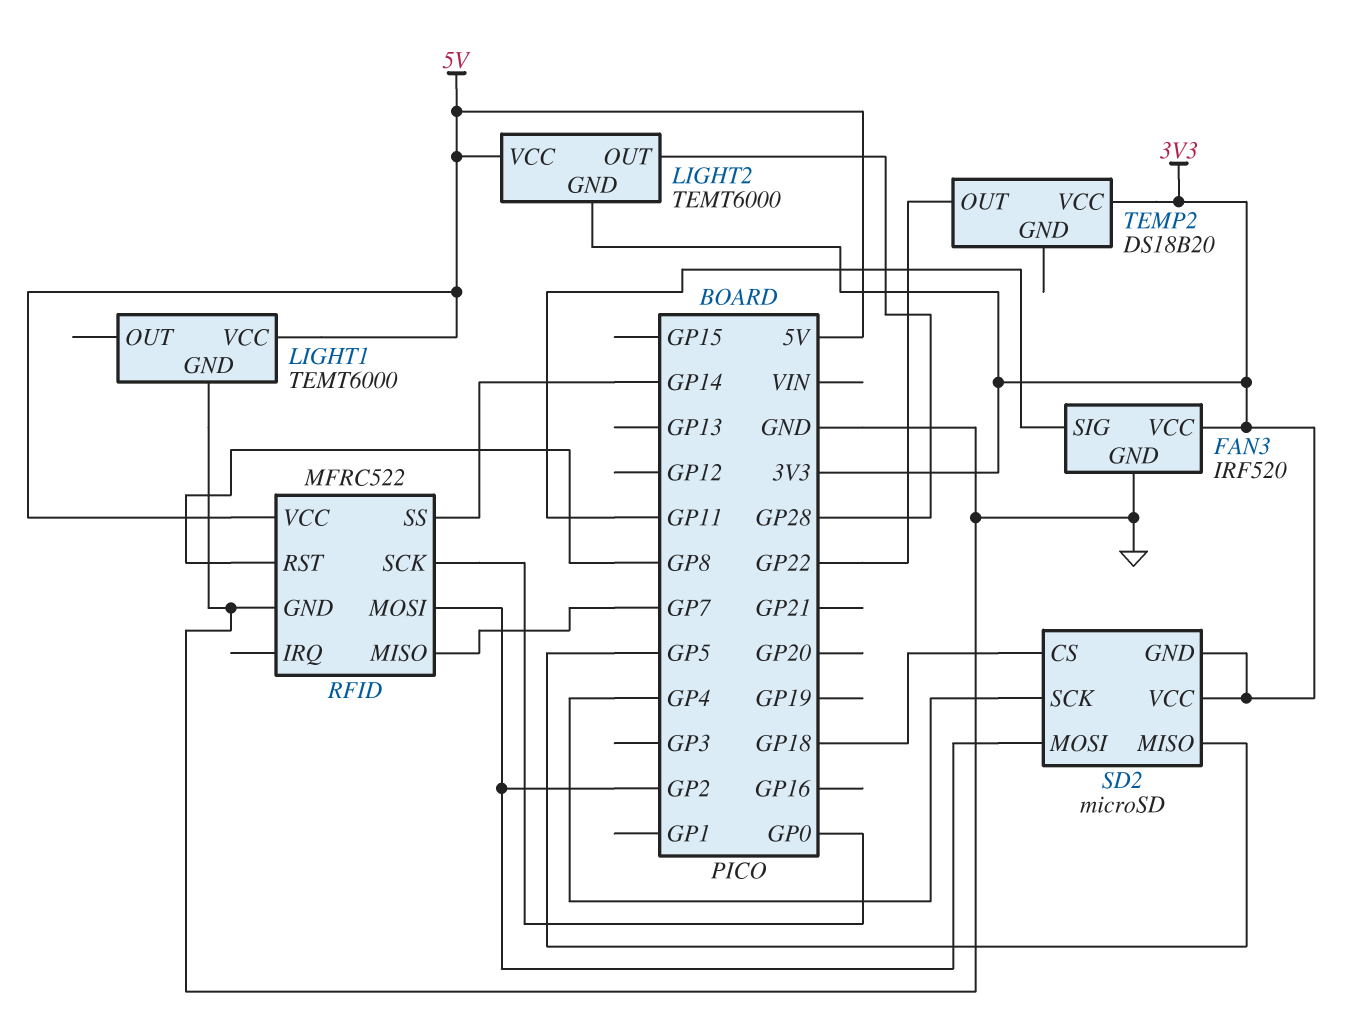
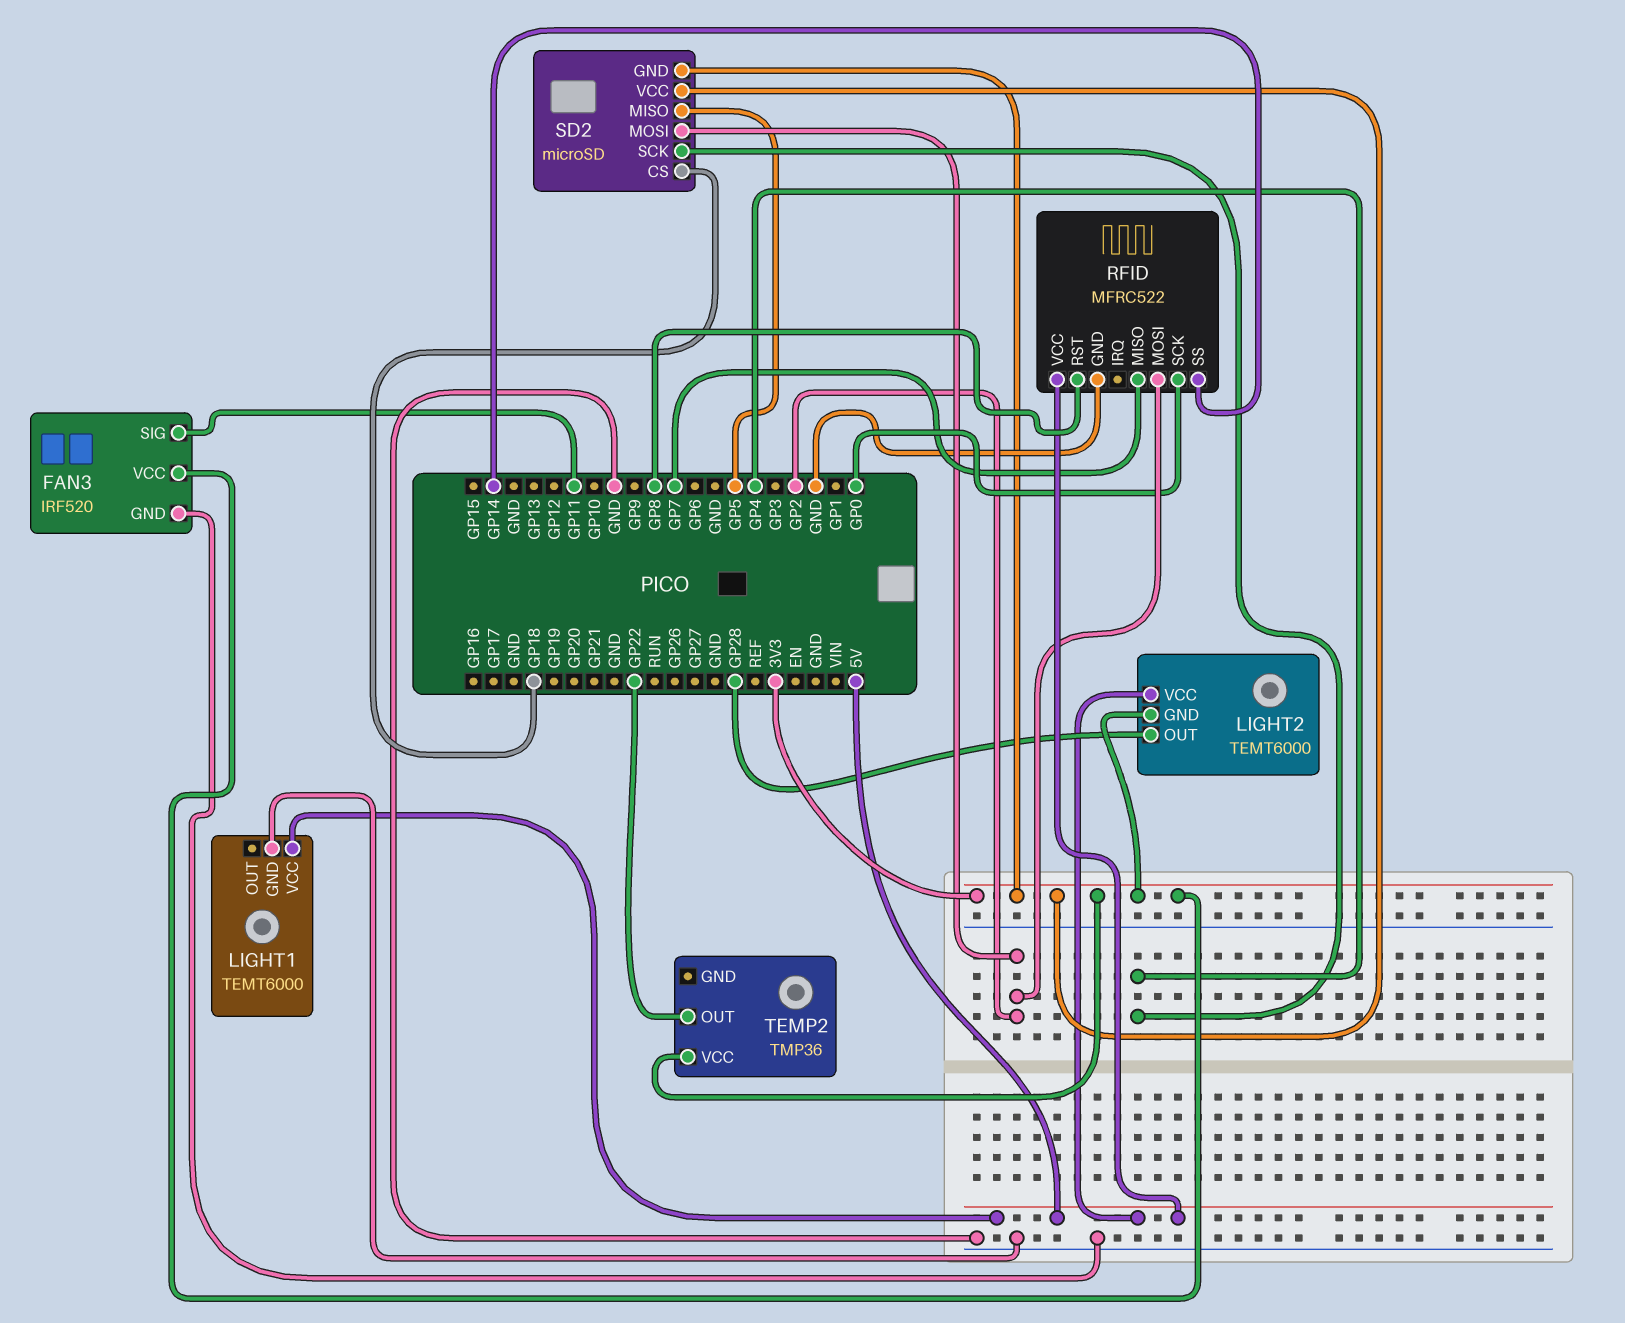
TEMP2: DS18B20 -> TMP36

